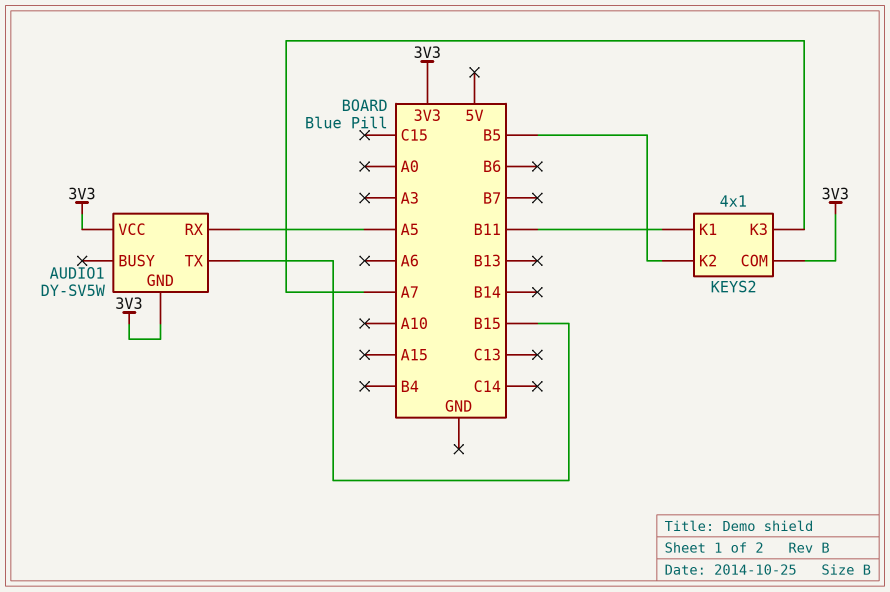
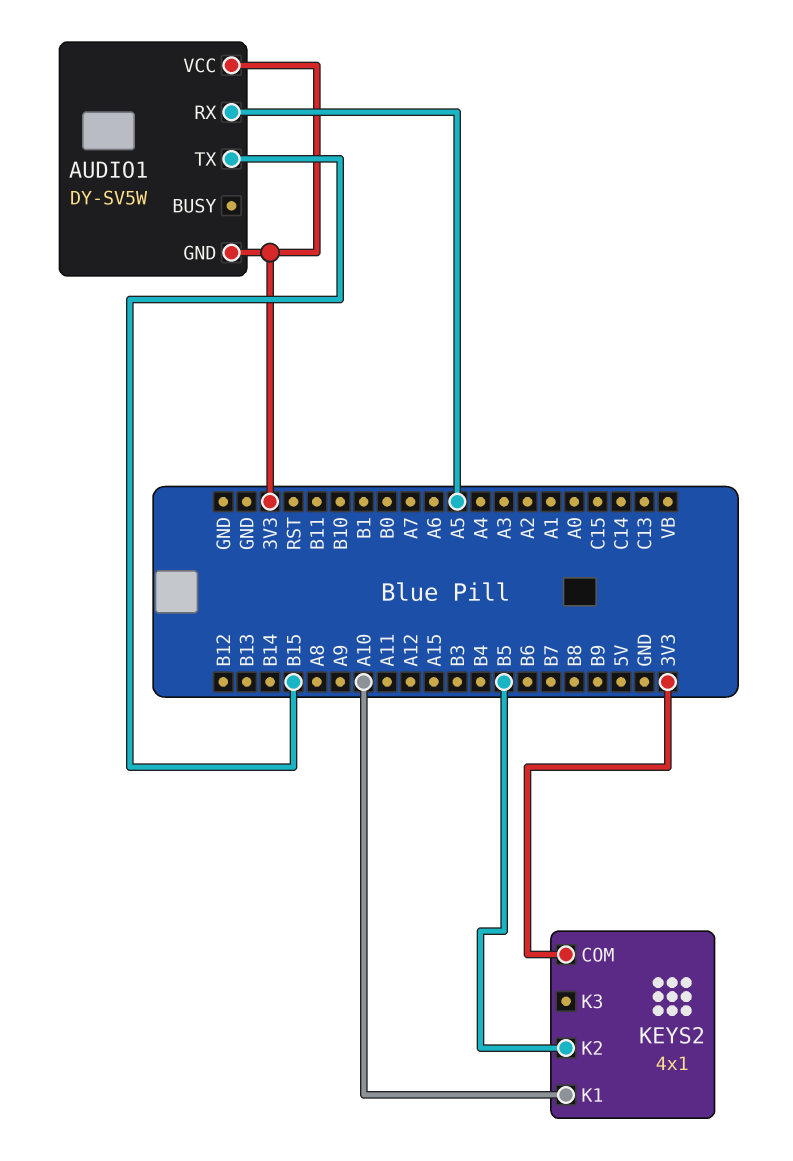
KEYS2 pin K1: B11 -> A10
KEYS2 pin K3: A7 -> none

